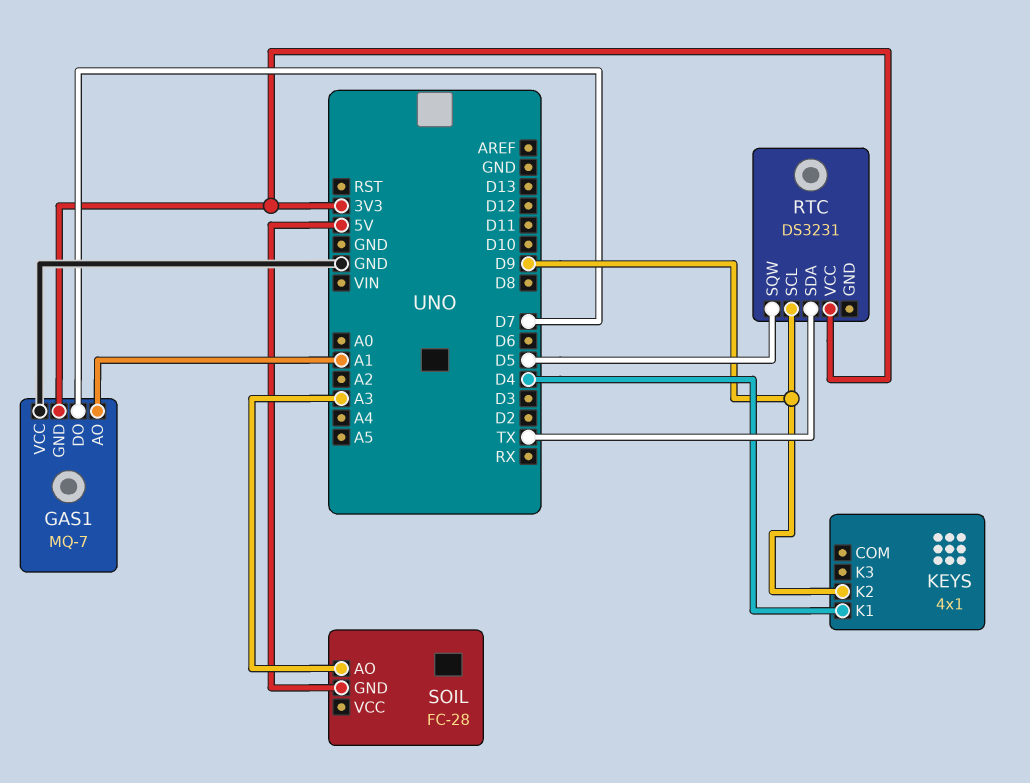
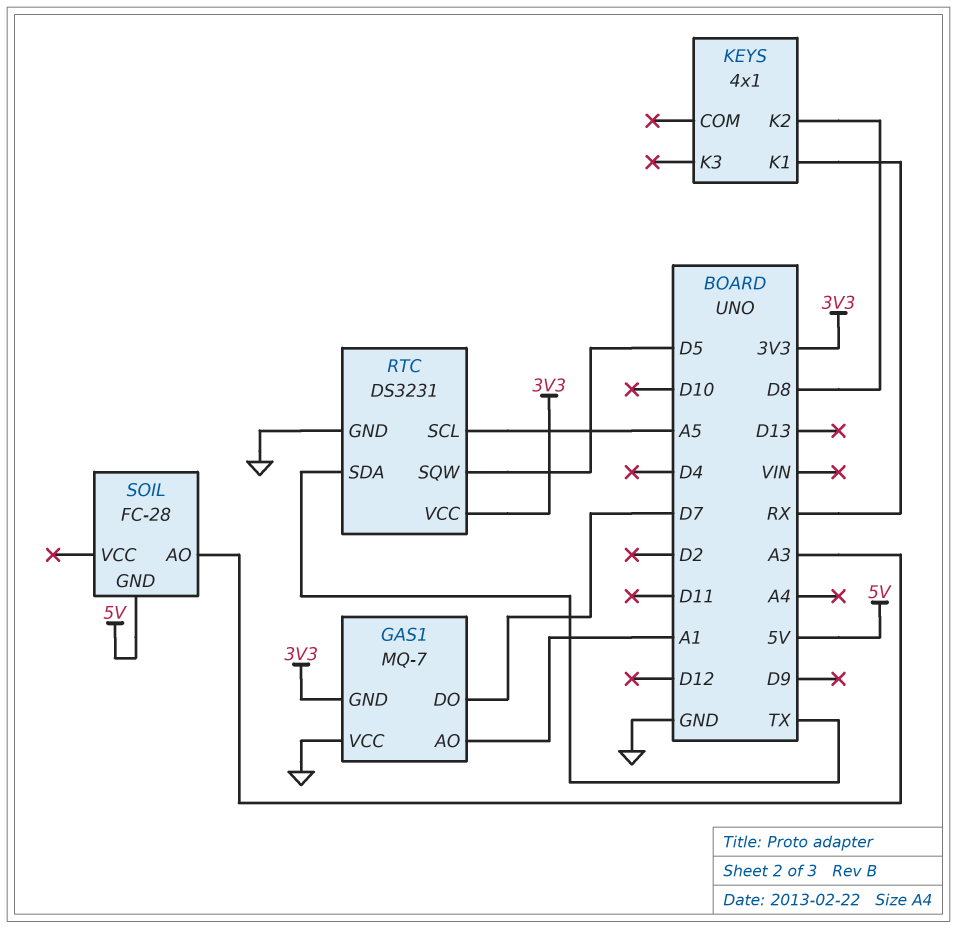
KEYS pin K1: D4 -> RX
KEYS pin K2: D9 -> D8
RTC pin GND: none -> GND
RTC pin SCL: D9 -> A5

